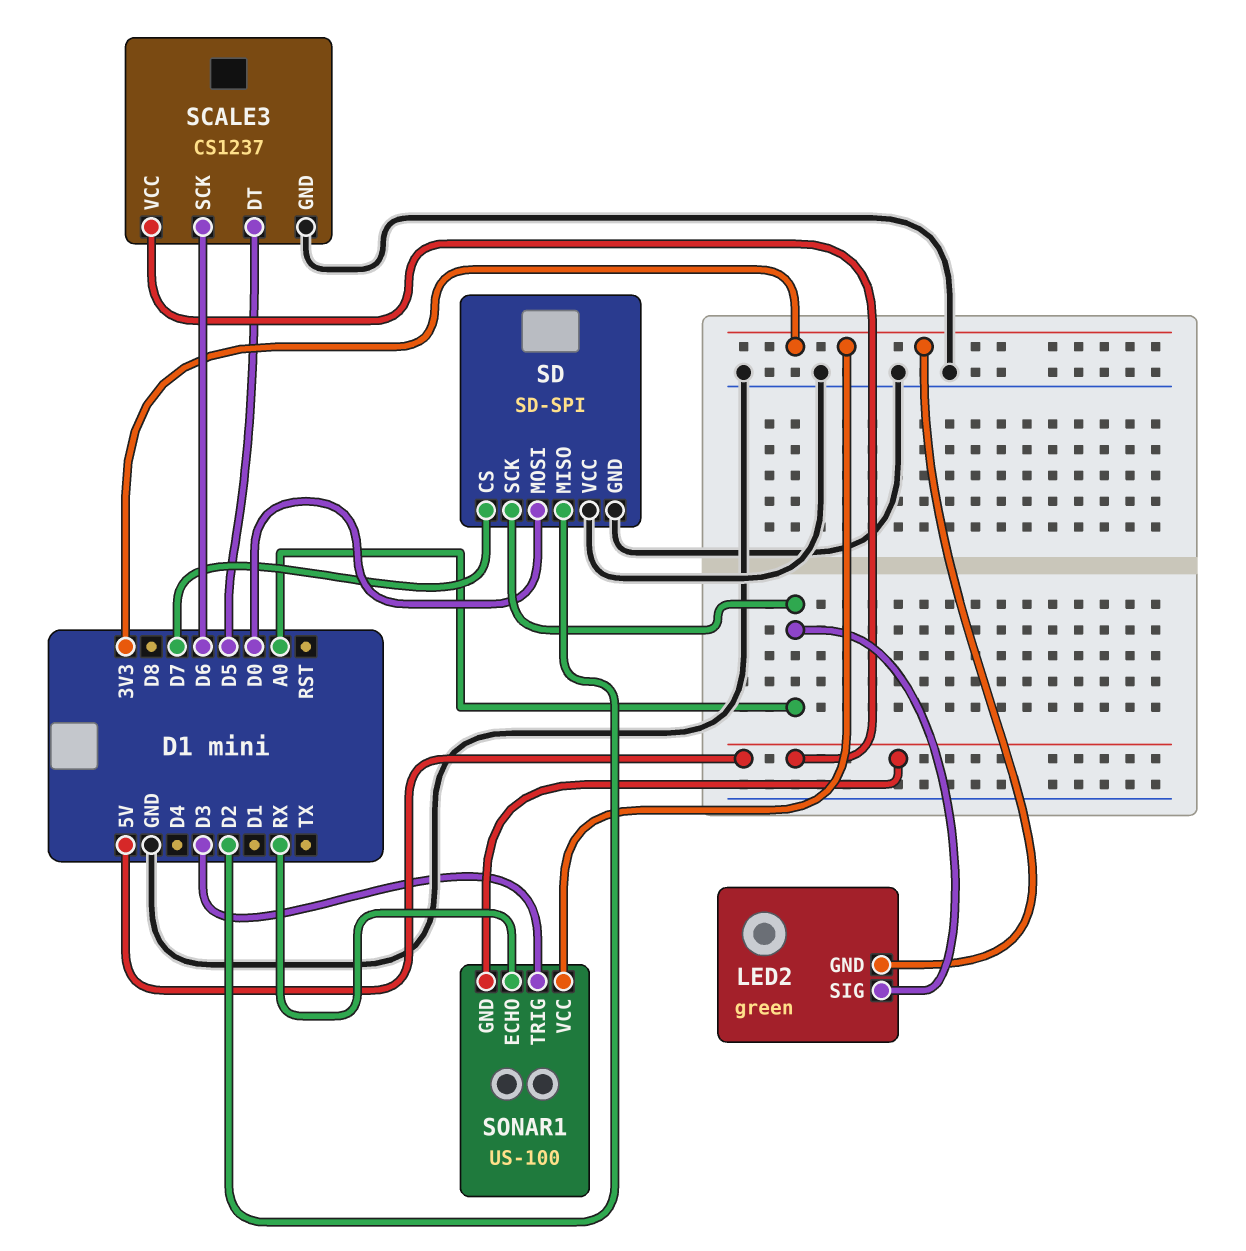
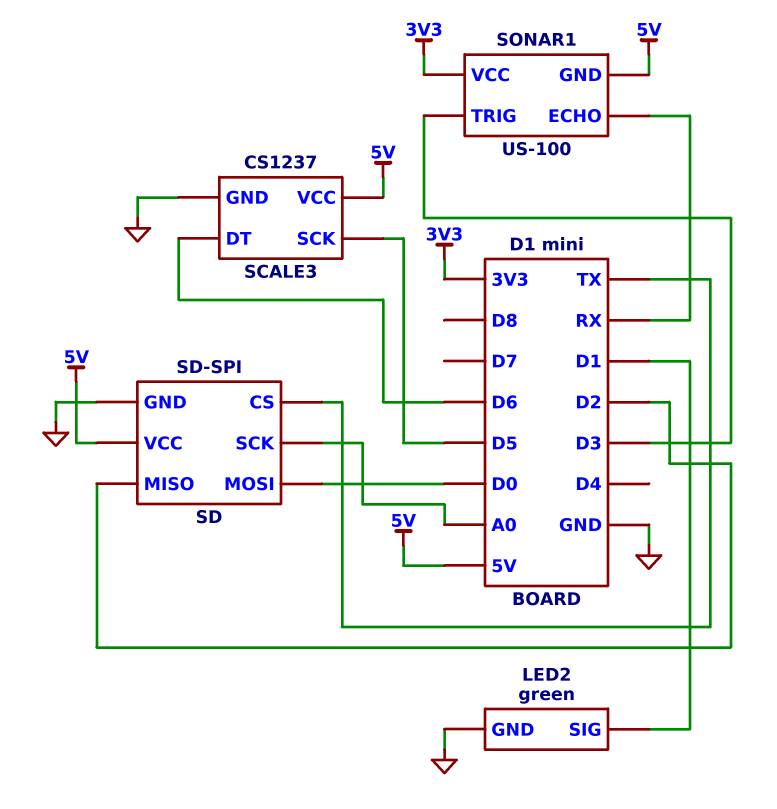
LED2 pin GND: 3V3 -> GND
LED2 pin SIG: A0 -> D1
SCALE3 pin DT: D5 -> D6
SCALE3 pin SCK: D6 -> D5
SD pin CS: D7 -> TX
SD pin VCC: GND -> 5V

